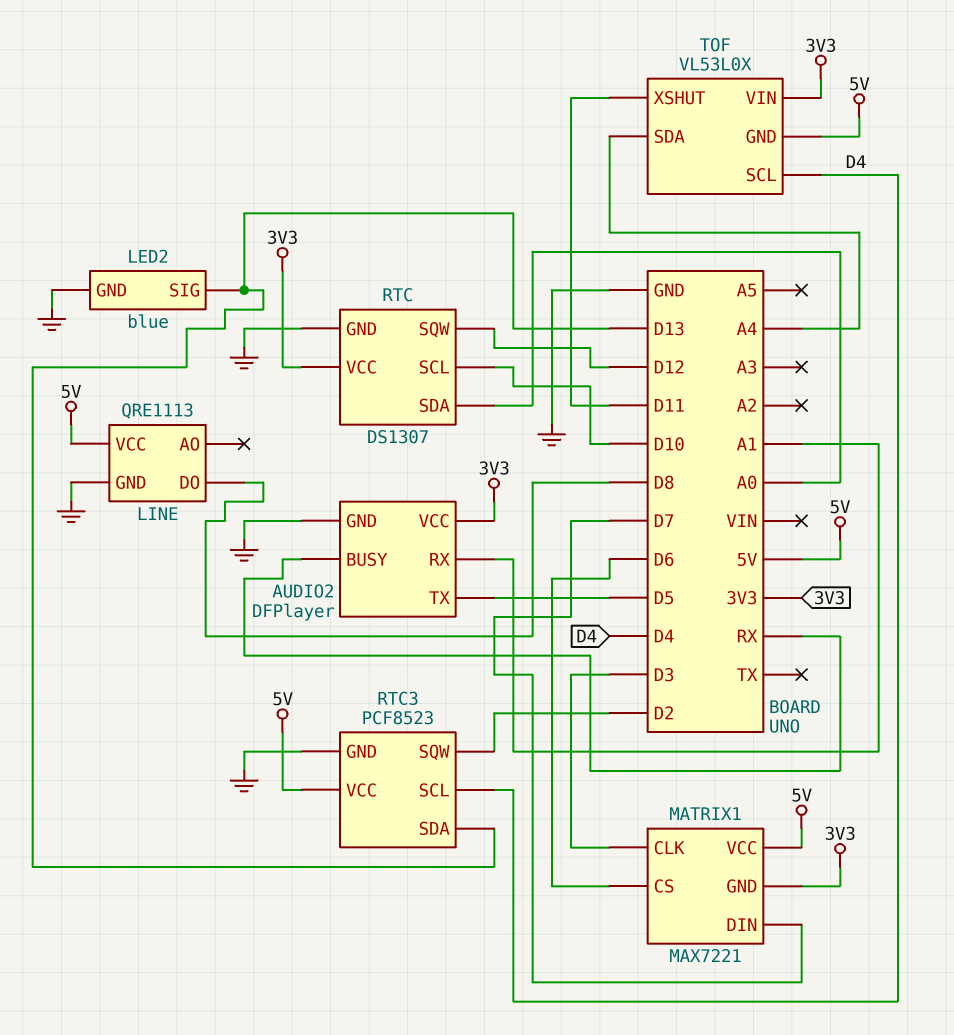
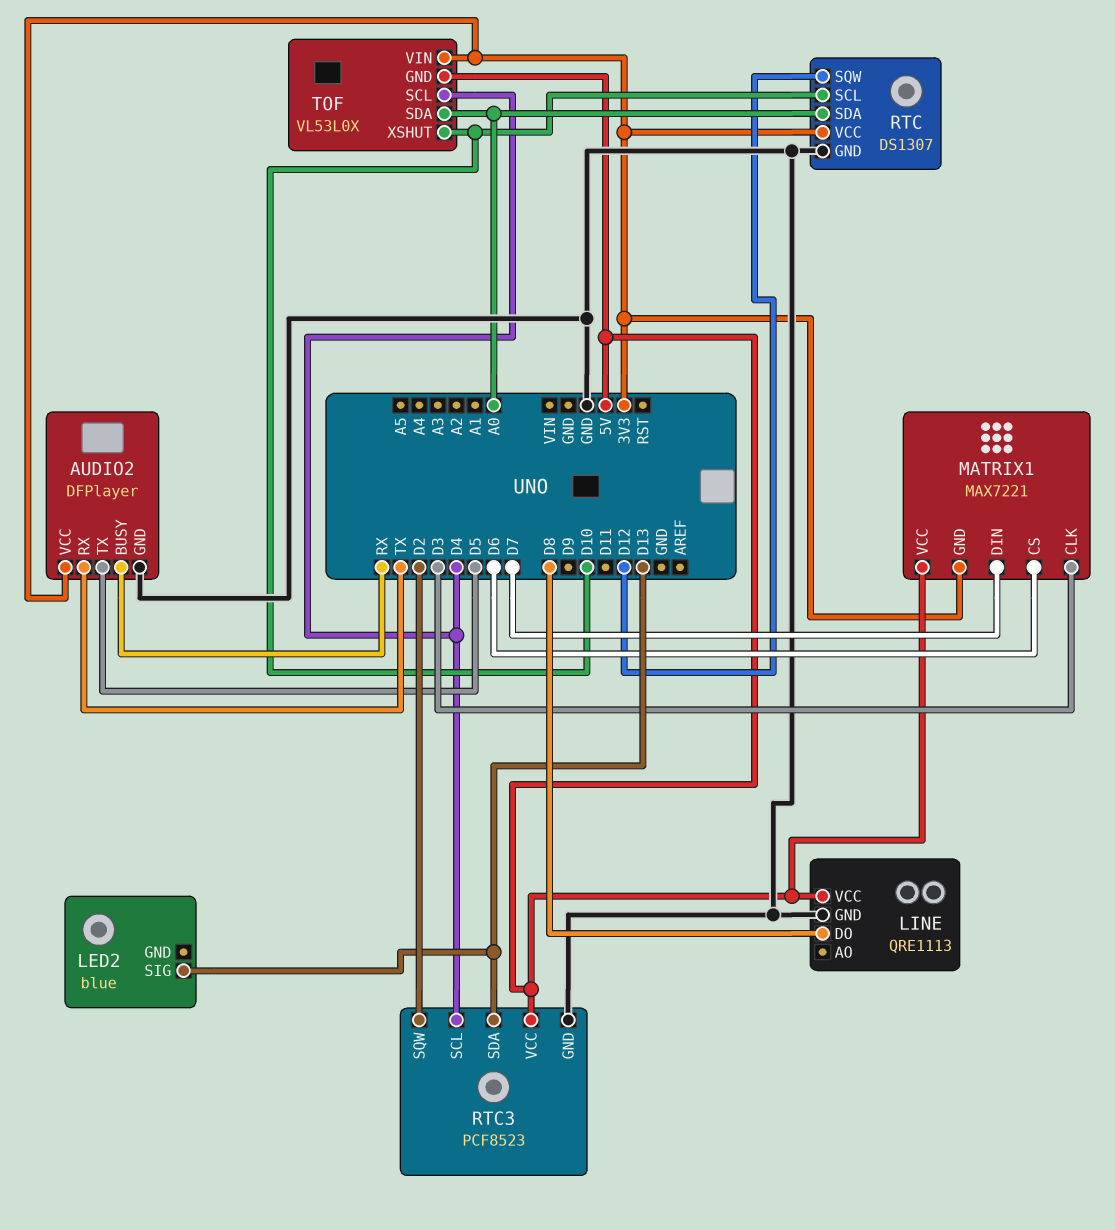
AUDIO2 pin RX: A1 -> TX
LED2 pin GND: GND -> none
TOF pin SDA: A4 -> A0
TOF pin XSHUT: D11 -> D10

